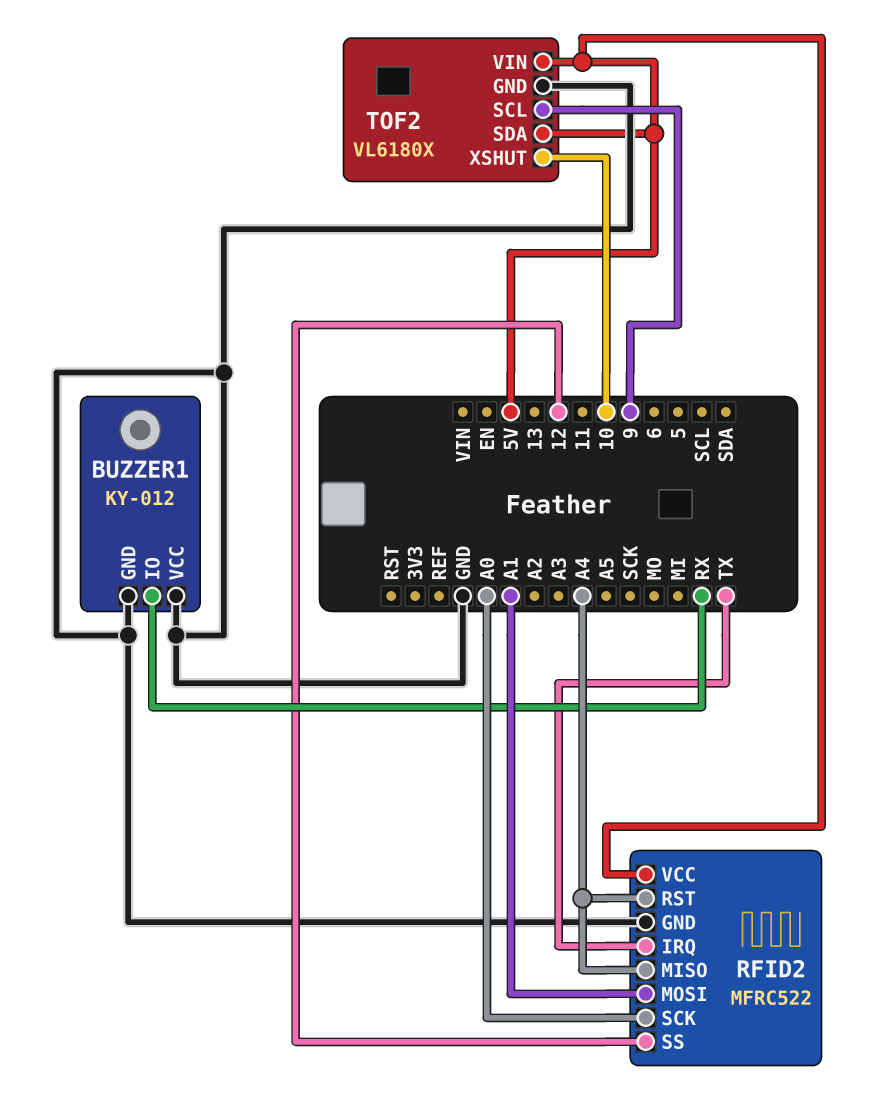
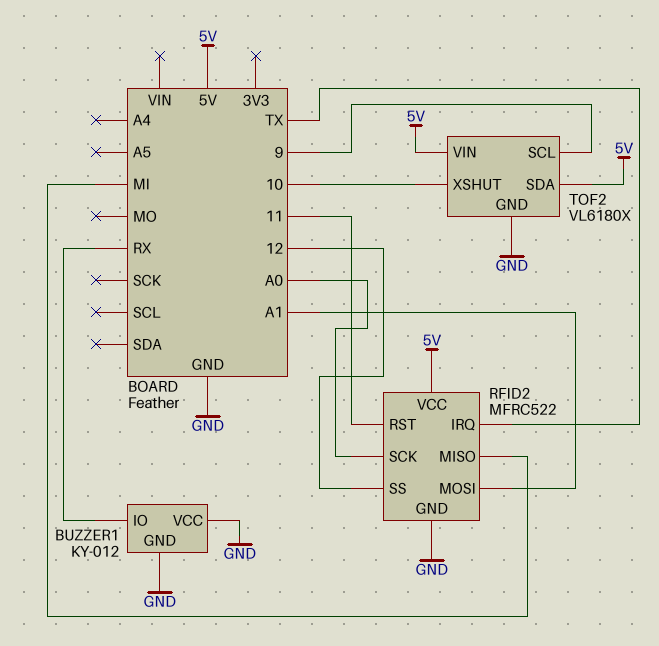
RFID2 pin MISO: A4 -> MI
RFID2 pin RST: A4 -> 11

